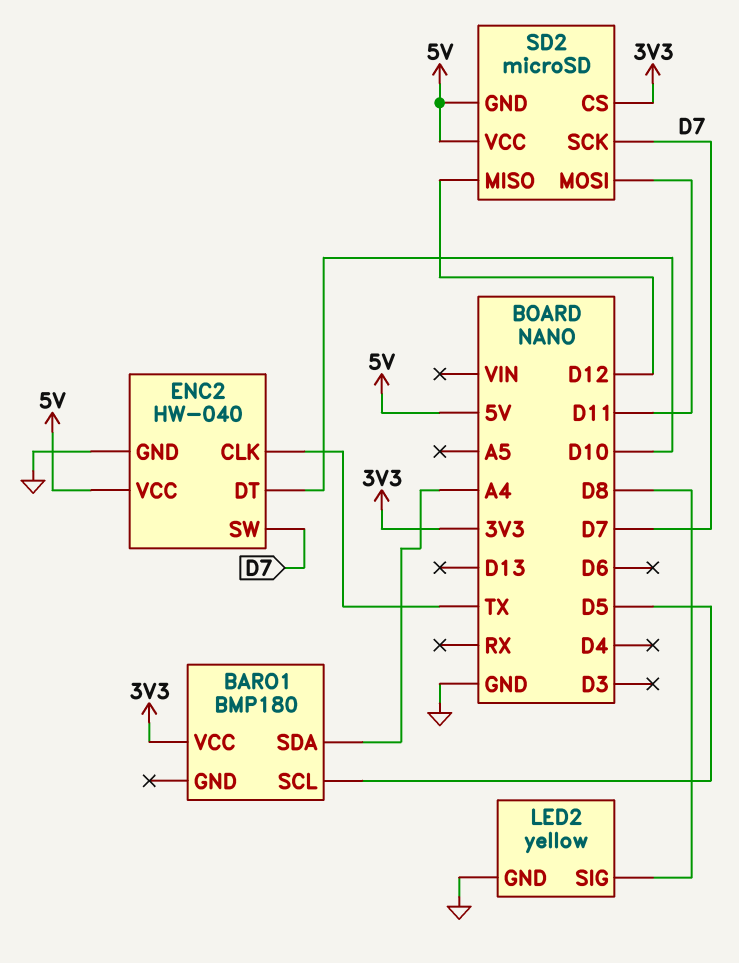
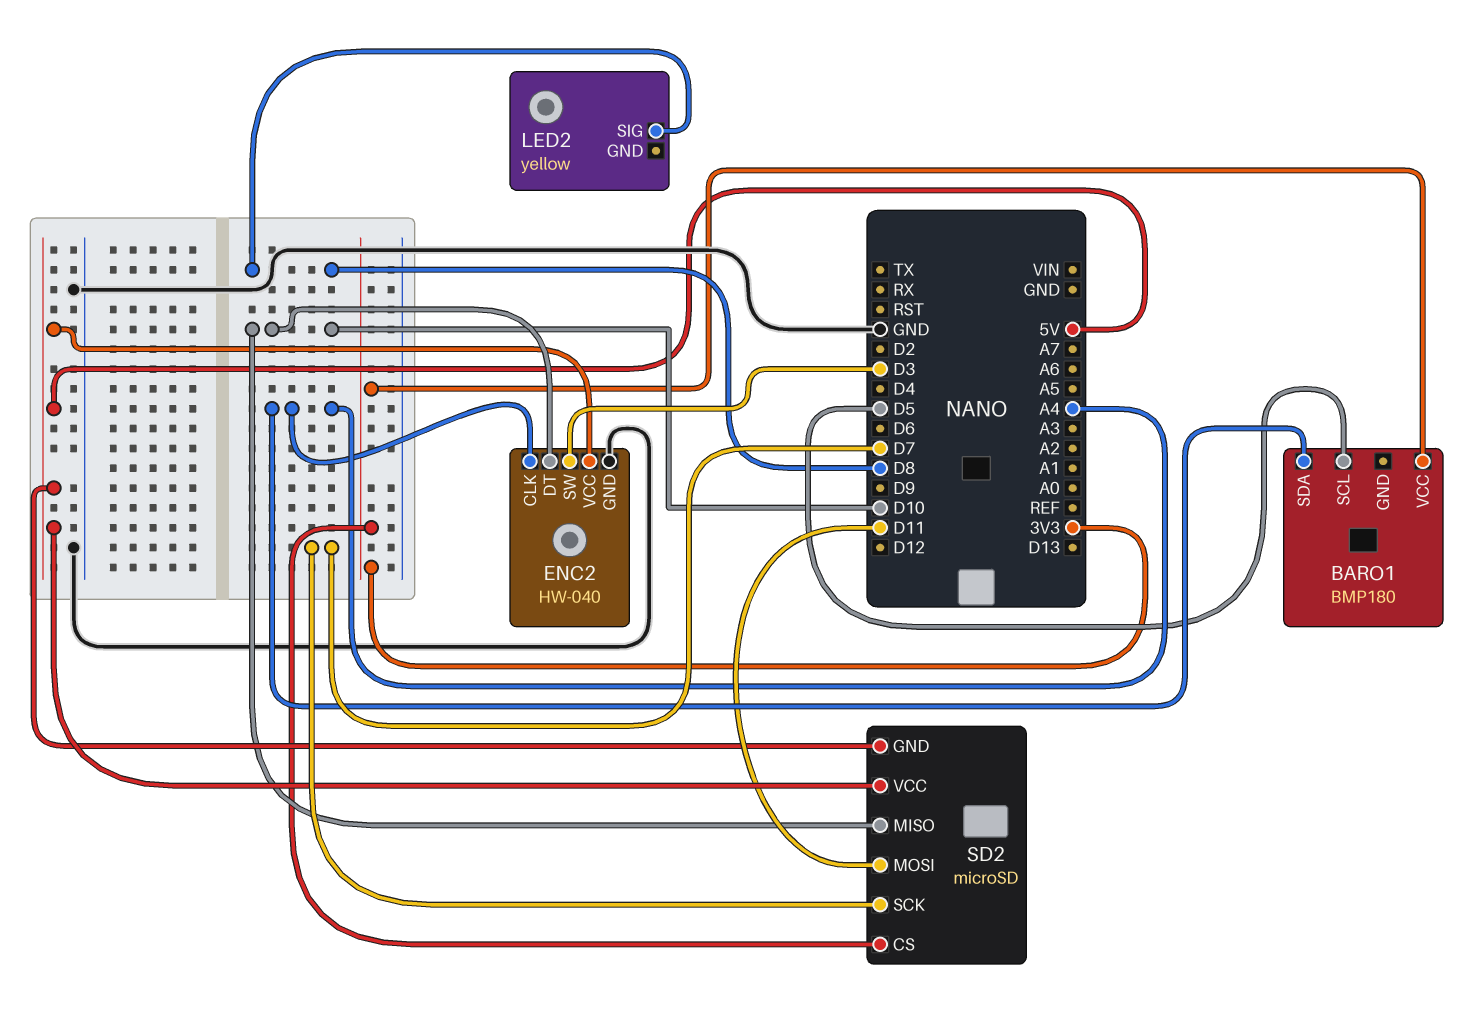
ENC2 pin CLK: TX -> A4
ENC2 pin SW: D7 -> D3
LED2 pin GND: GND -> none
SD2 pin MISO: D12 -> D10

